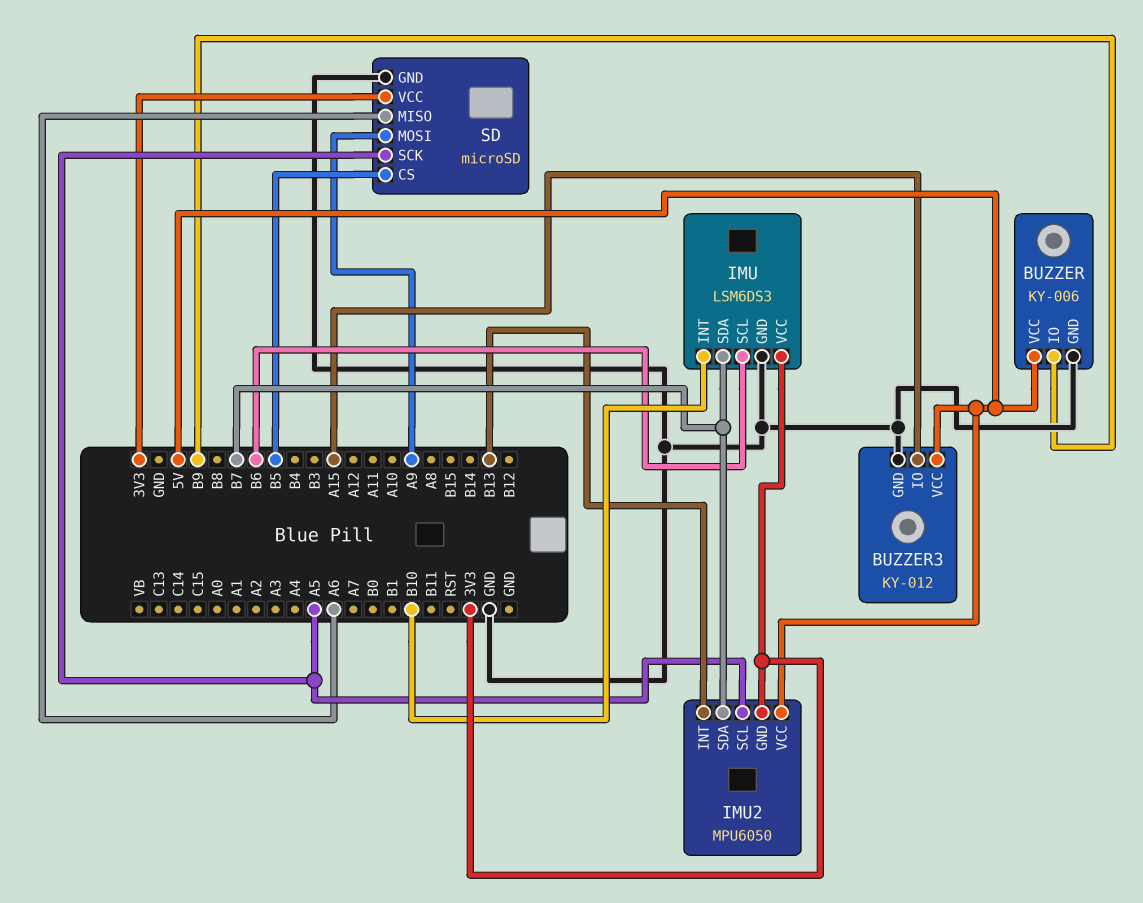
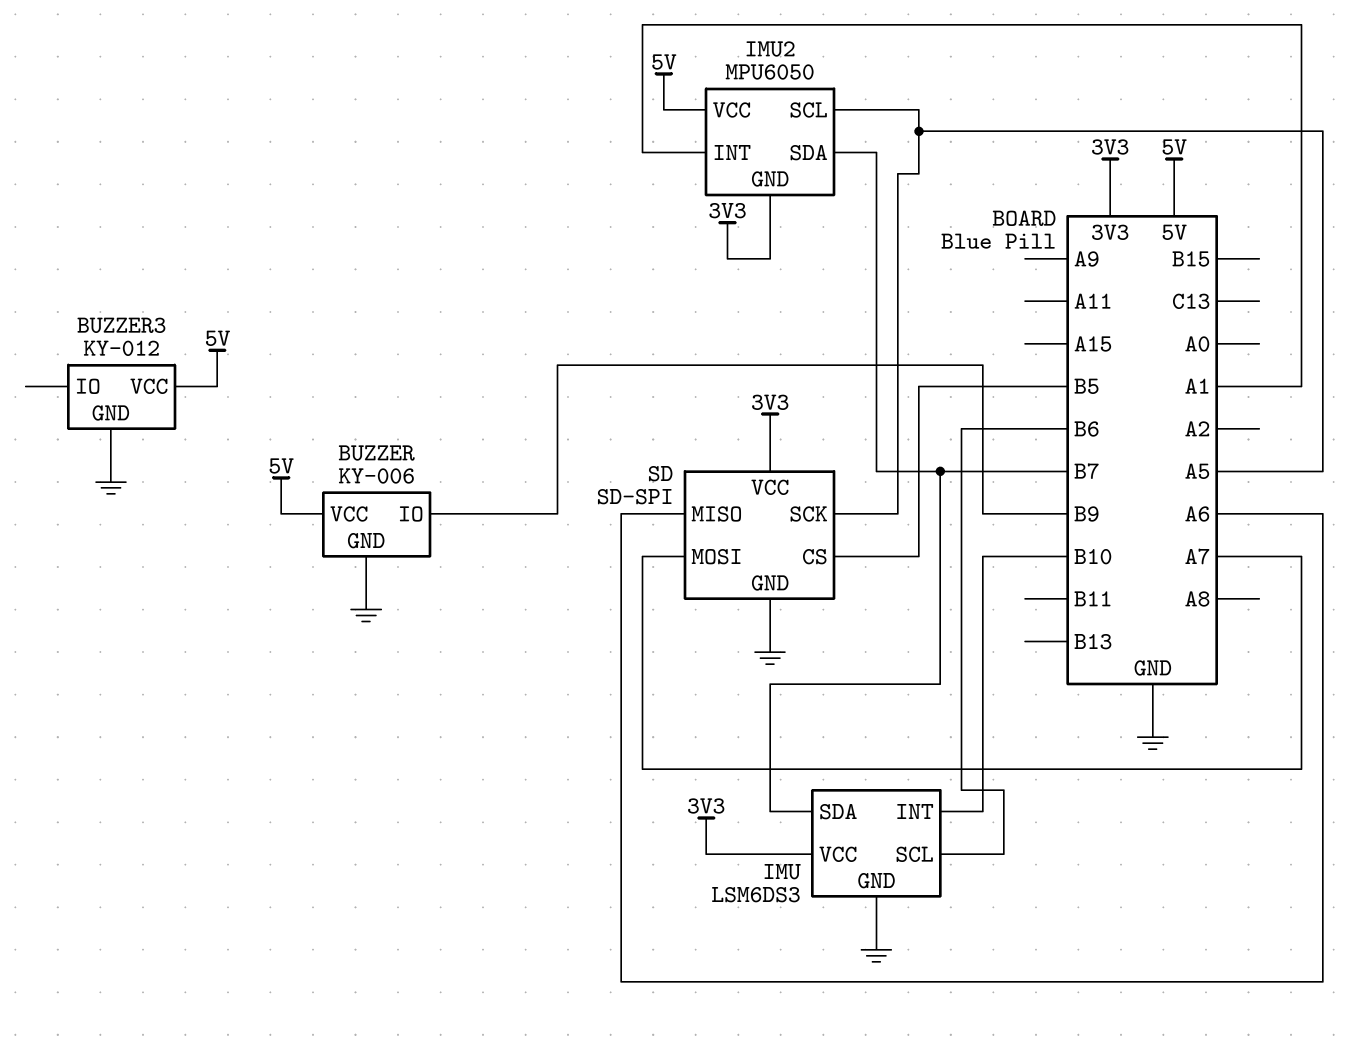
BUZZER3 pin IO: A15 -> none
IMU2 pin INT: B13 -> A1
SD: microSD -> SD-SPI
SD pin MOSI: A9 -> A7

